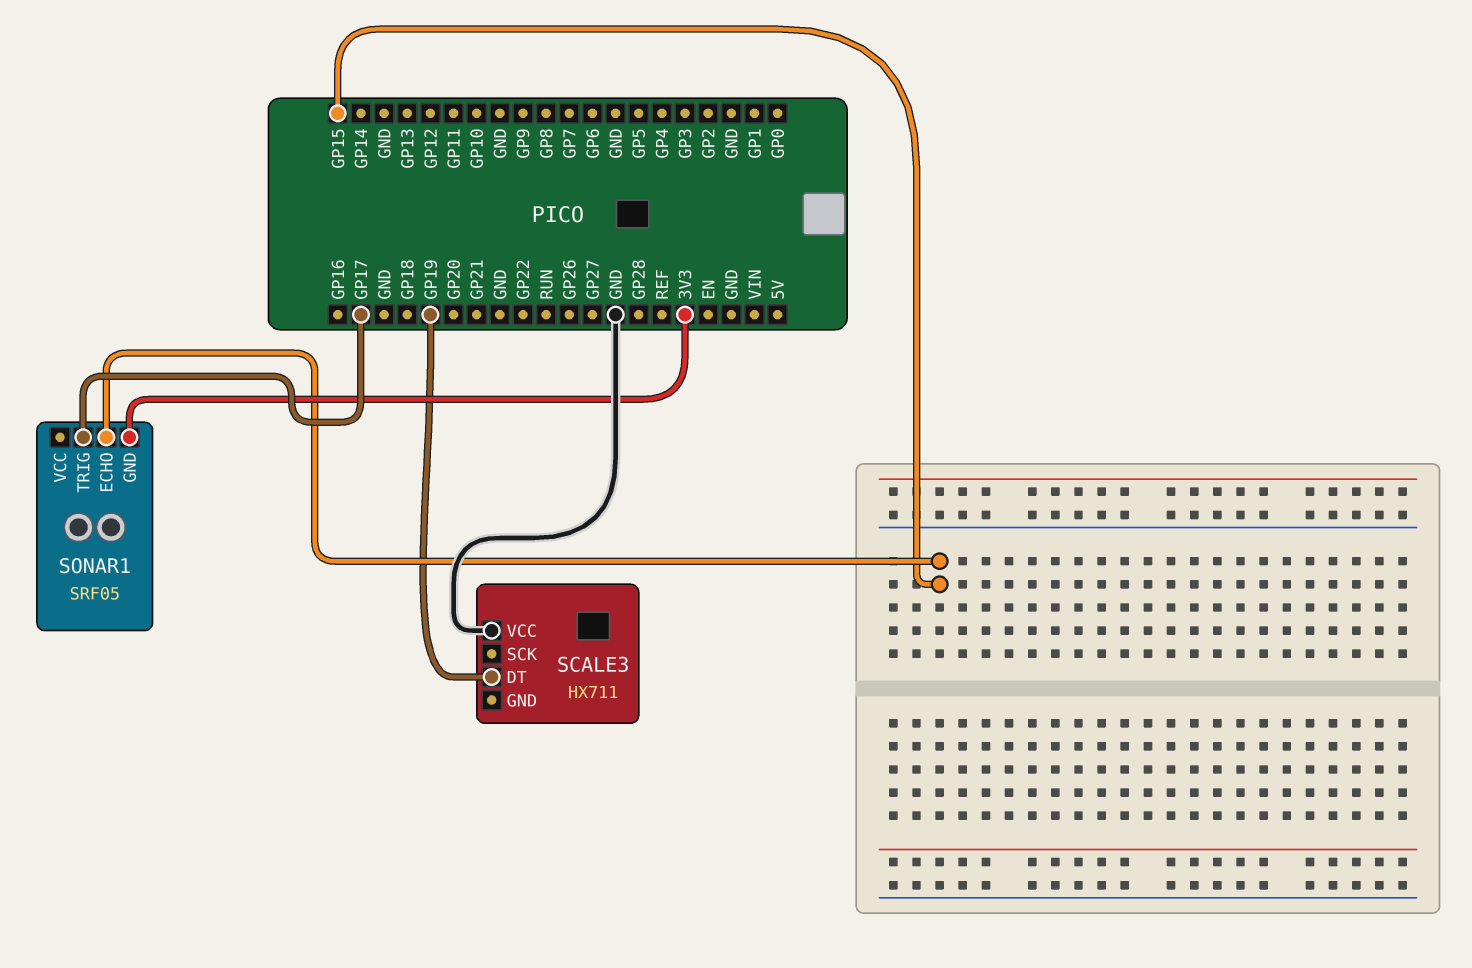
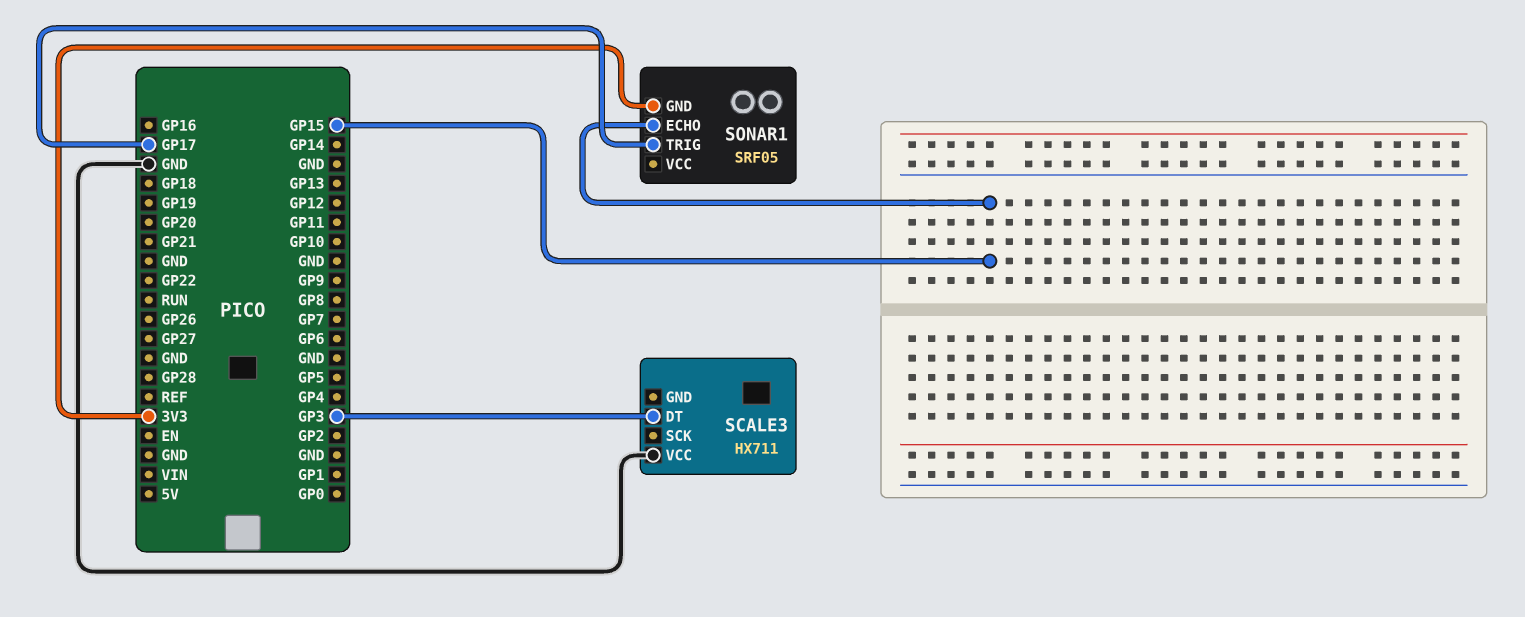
SCALE3 pin DT: GP19 -> GP3

